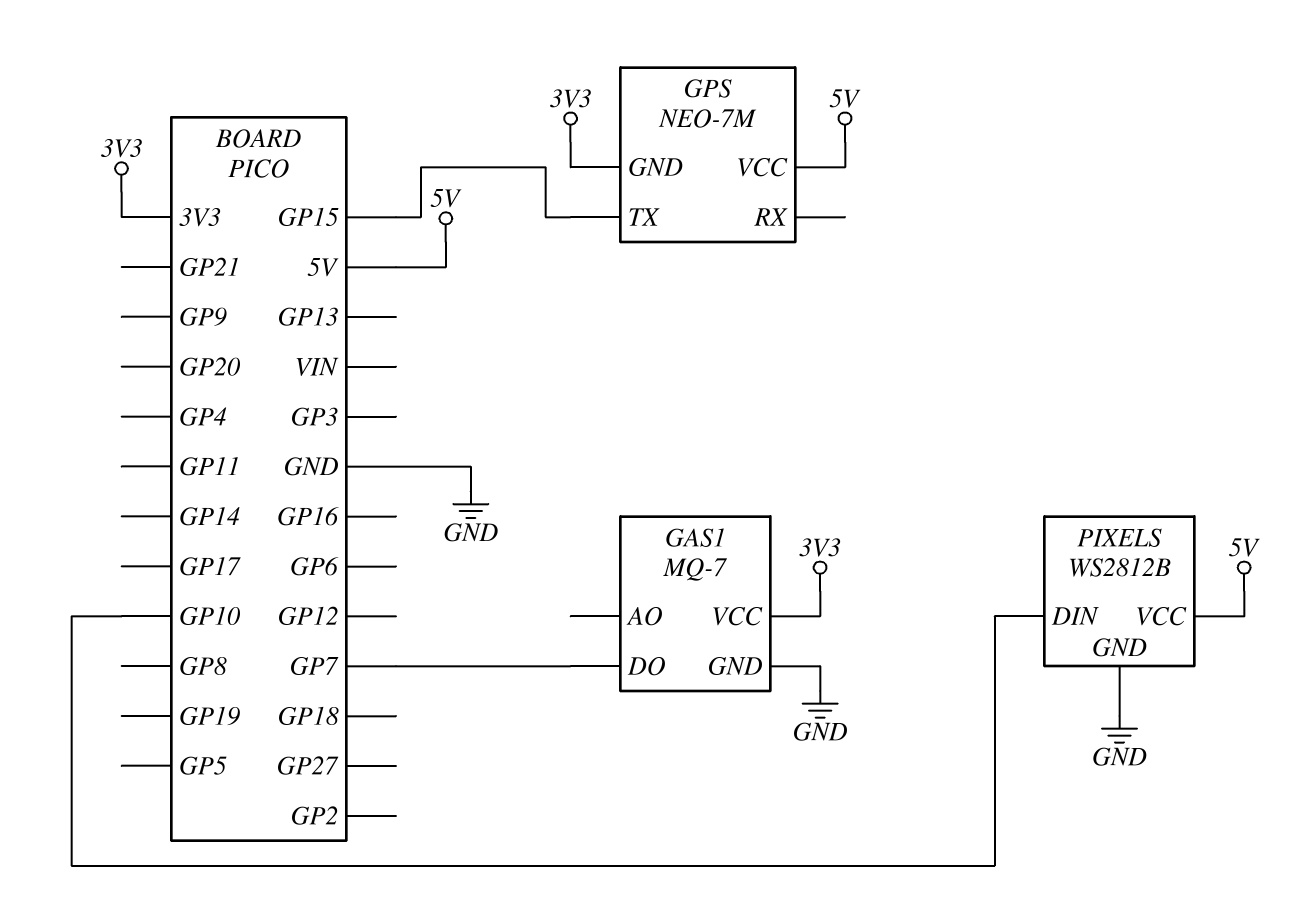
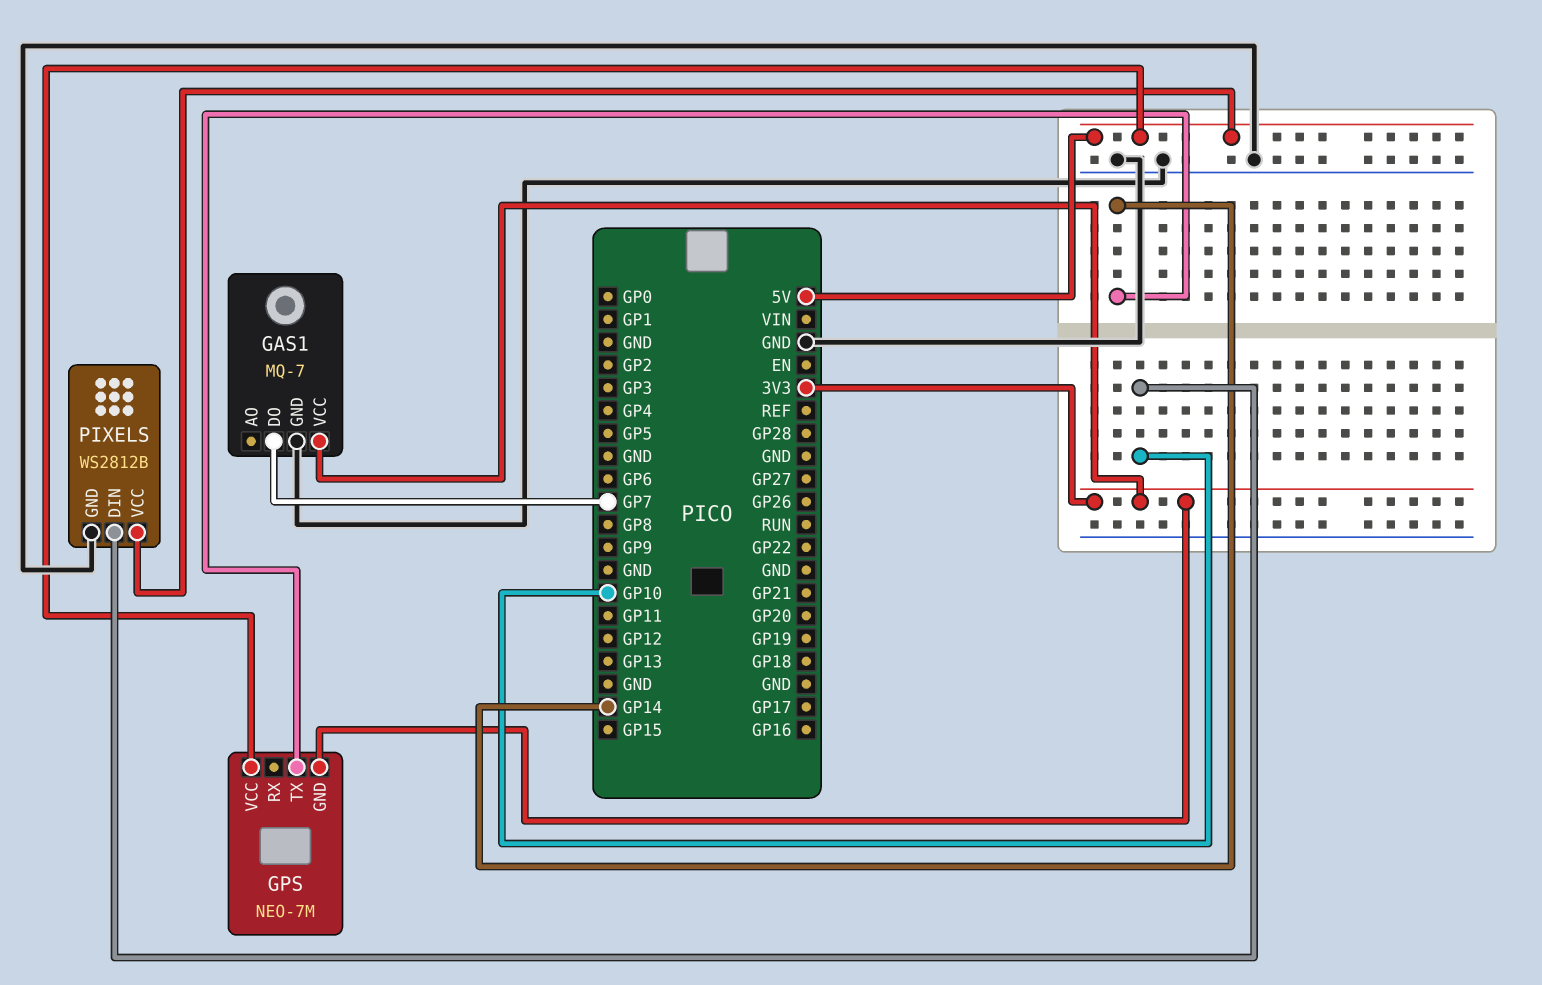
GPS pin TX: GP15 -> GP14

